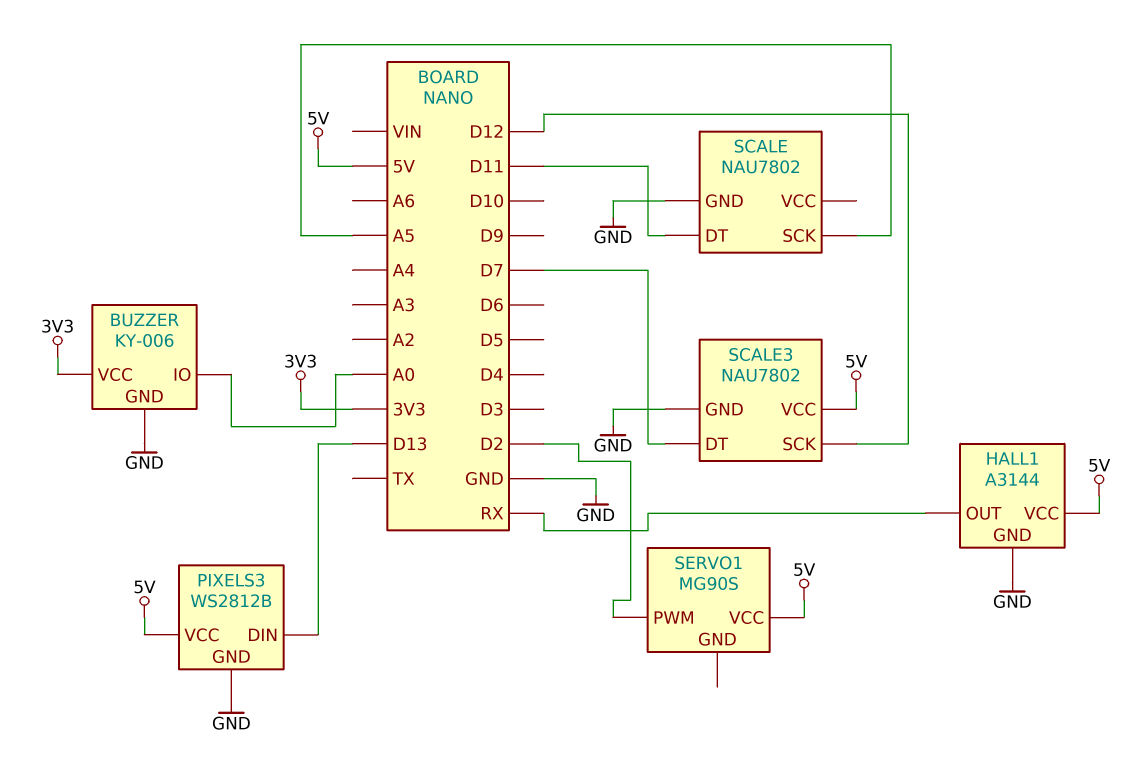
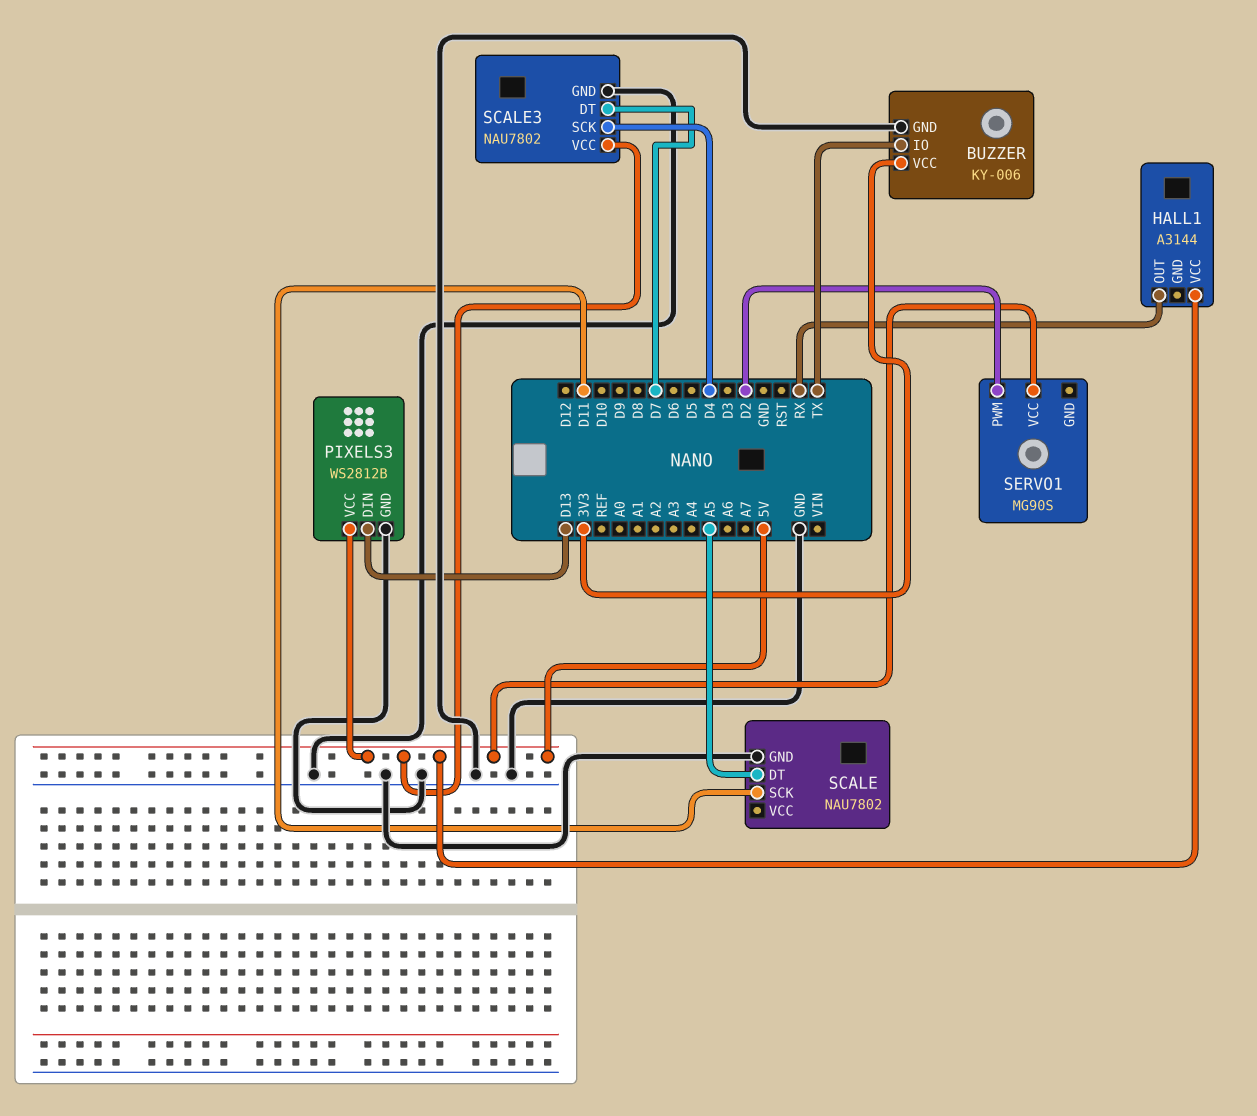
BUZZER pin IO: A0 -> TX
HALL1 pin GND: GND -> none
SCALE pin DT: D11 -> A5
SCALE pin SCK: A5 -> D11
SCALE3 pin SCK: D12 -> D4

